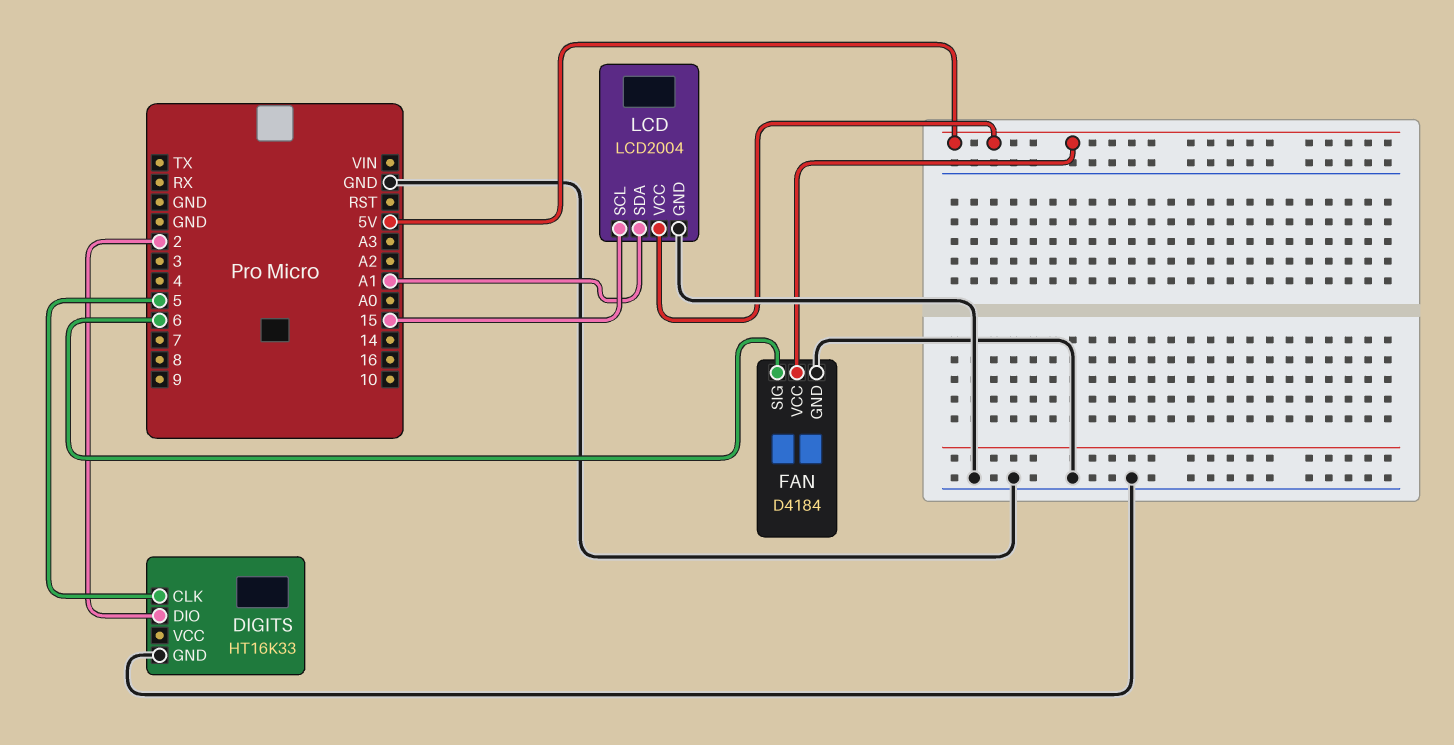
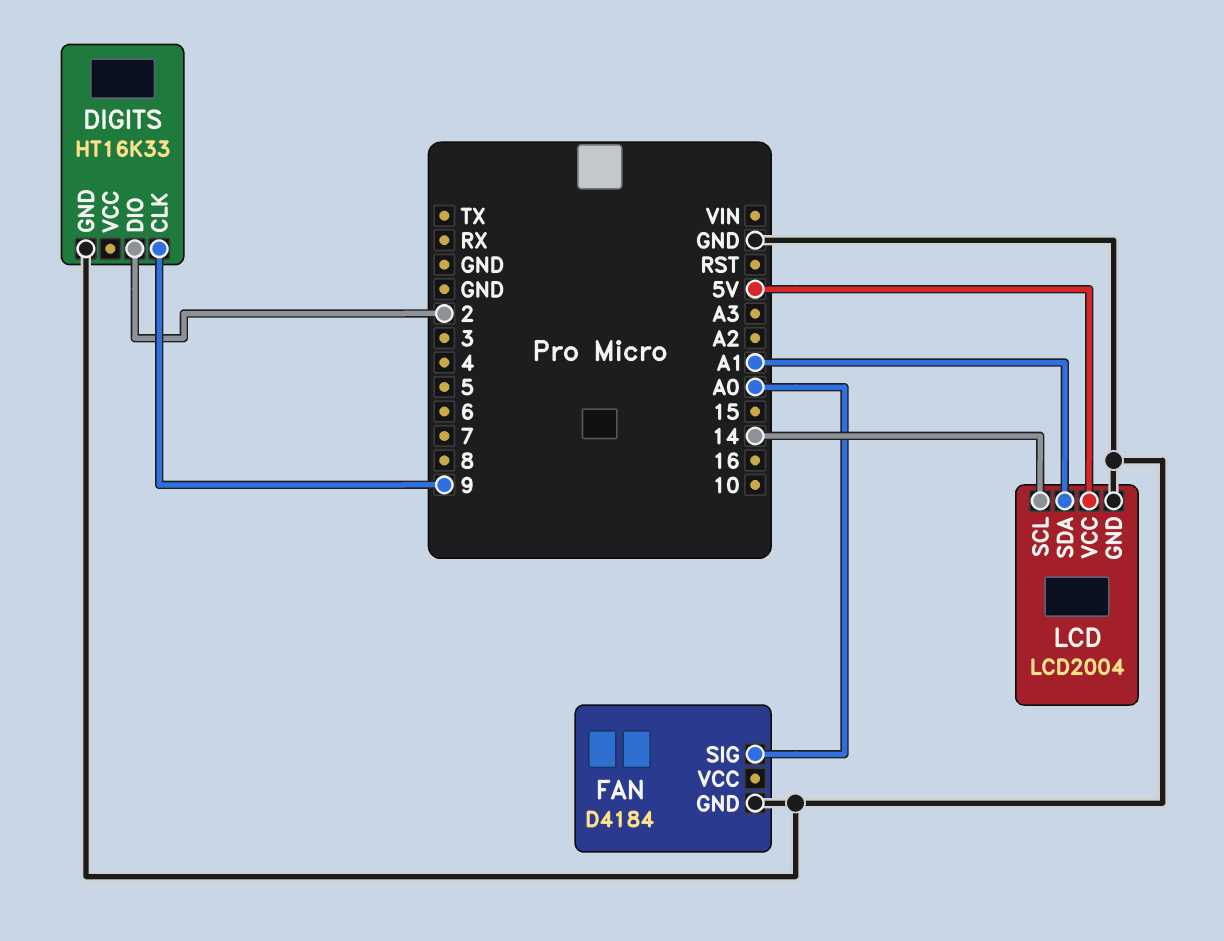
DIGITS pin CLK: 5 -> 9
FAN pin SIG: 6 -> A0
FAN pin VCC: 5V -> none
LCD pin SCL: 15 -> 14

